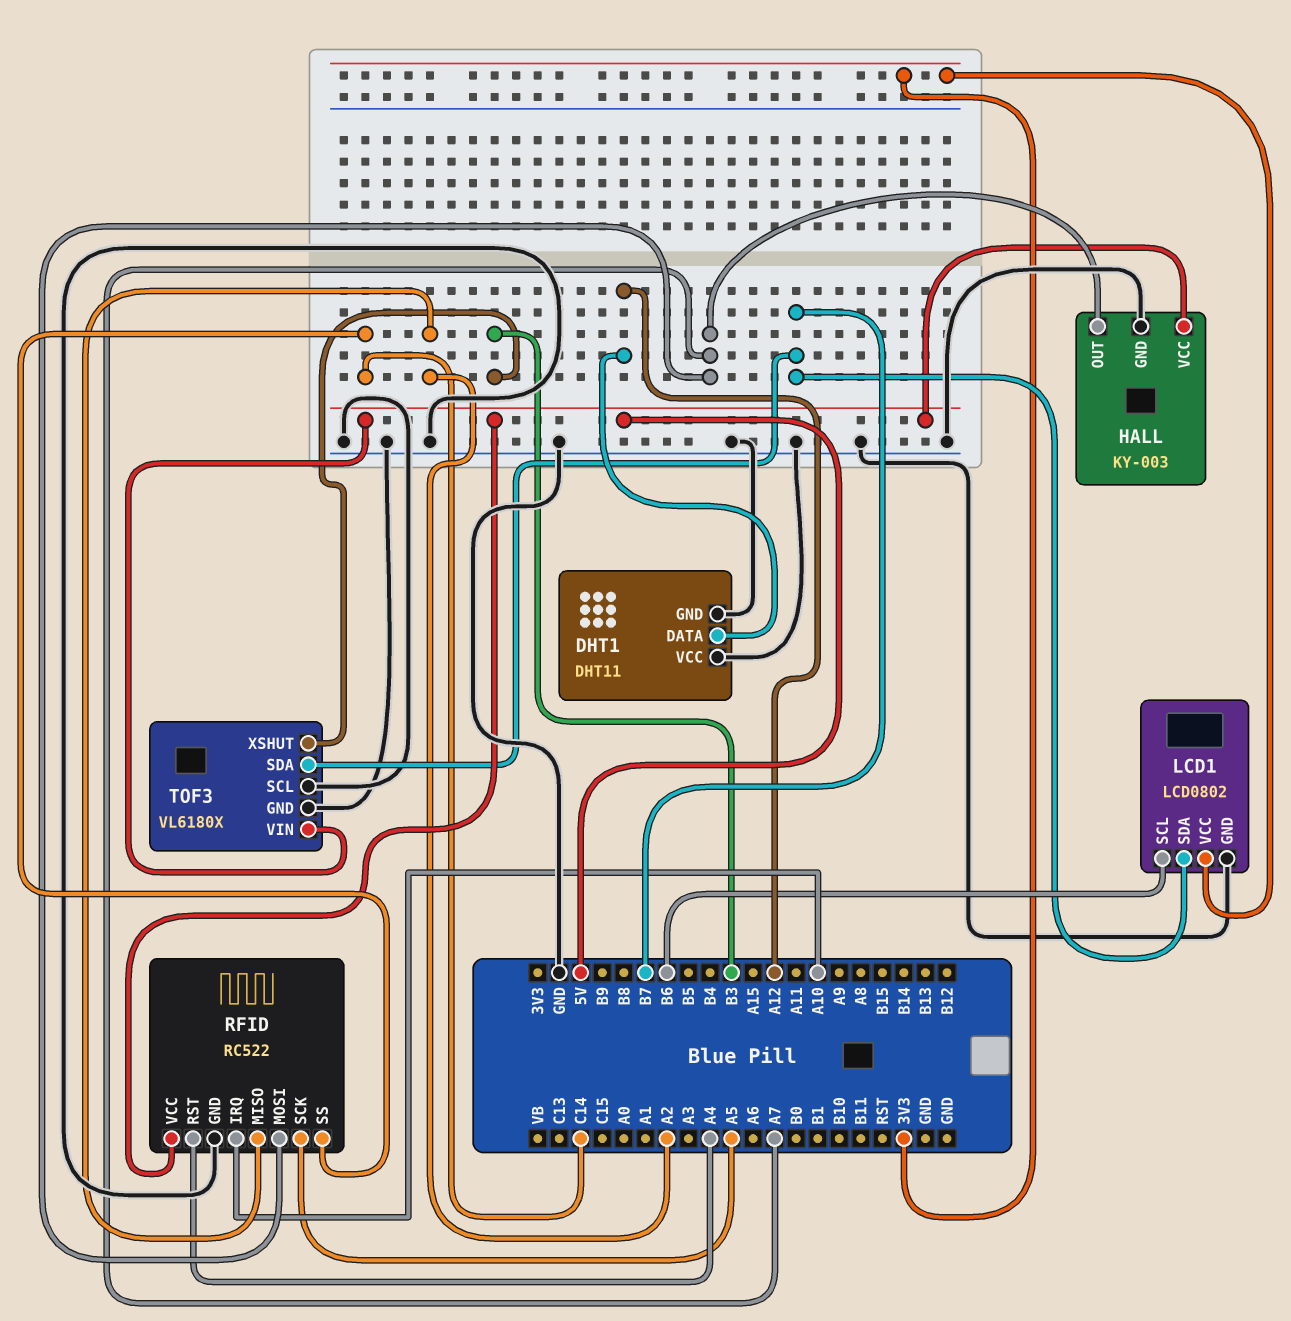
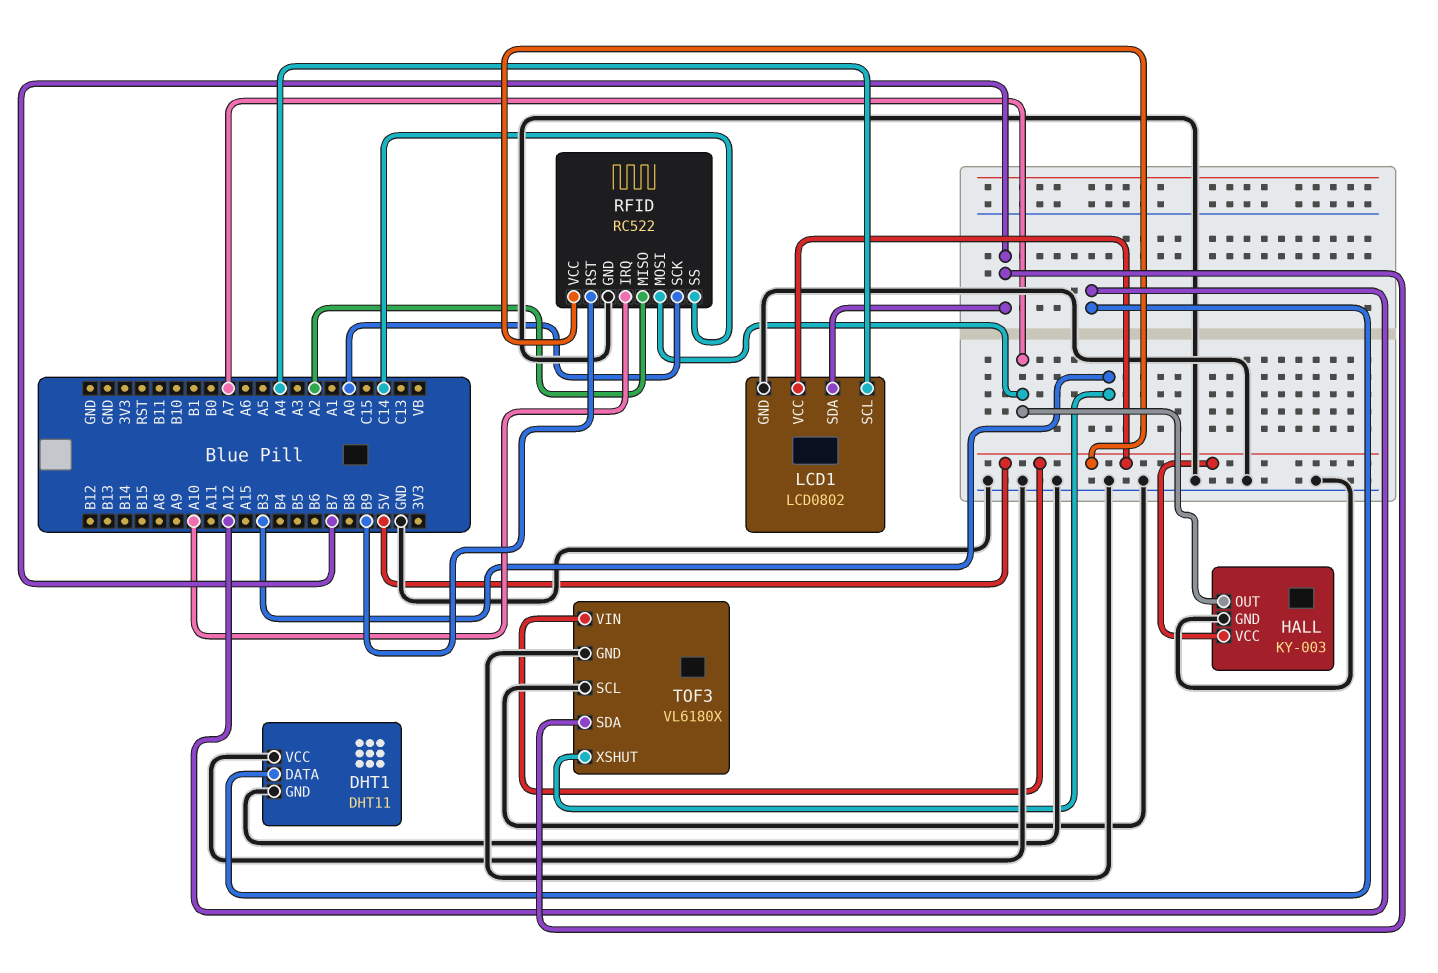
LCD1 pin SCL: B6 -> A4
LCD1 pin VCC: 3V3 -> 5V
RFID pin RST: A4 -> B9
RFID pin SCK: A5 -> A0

